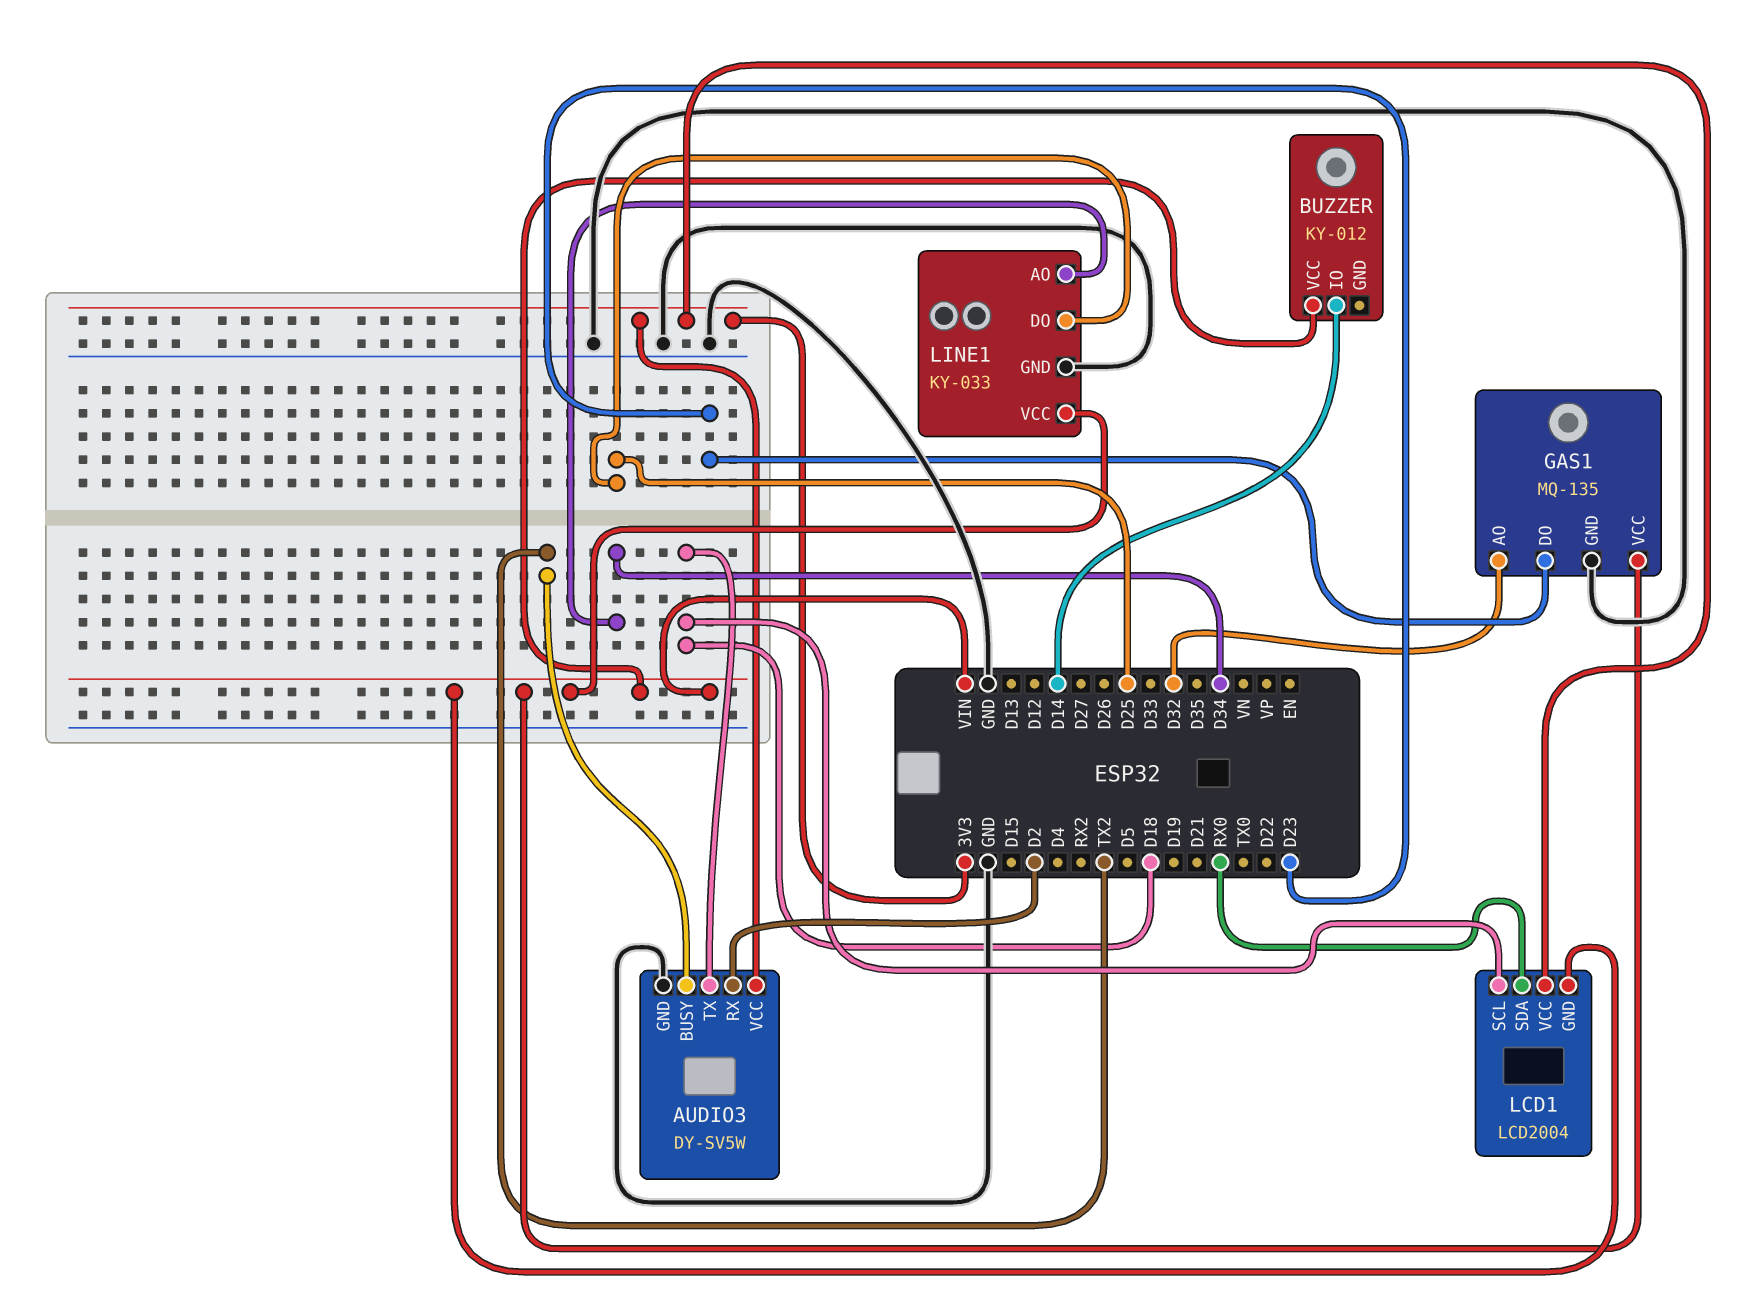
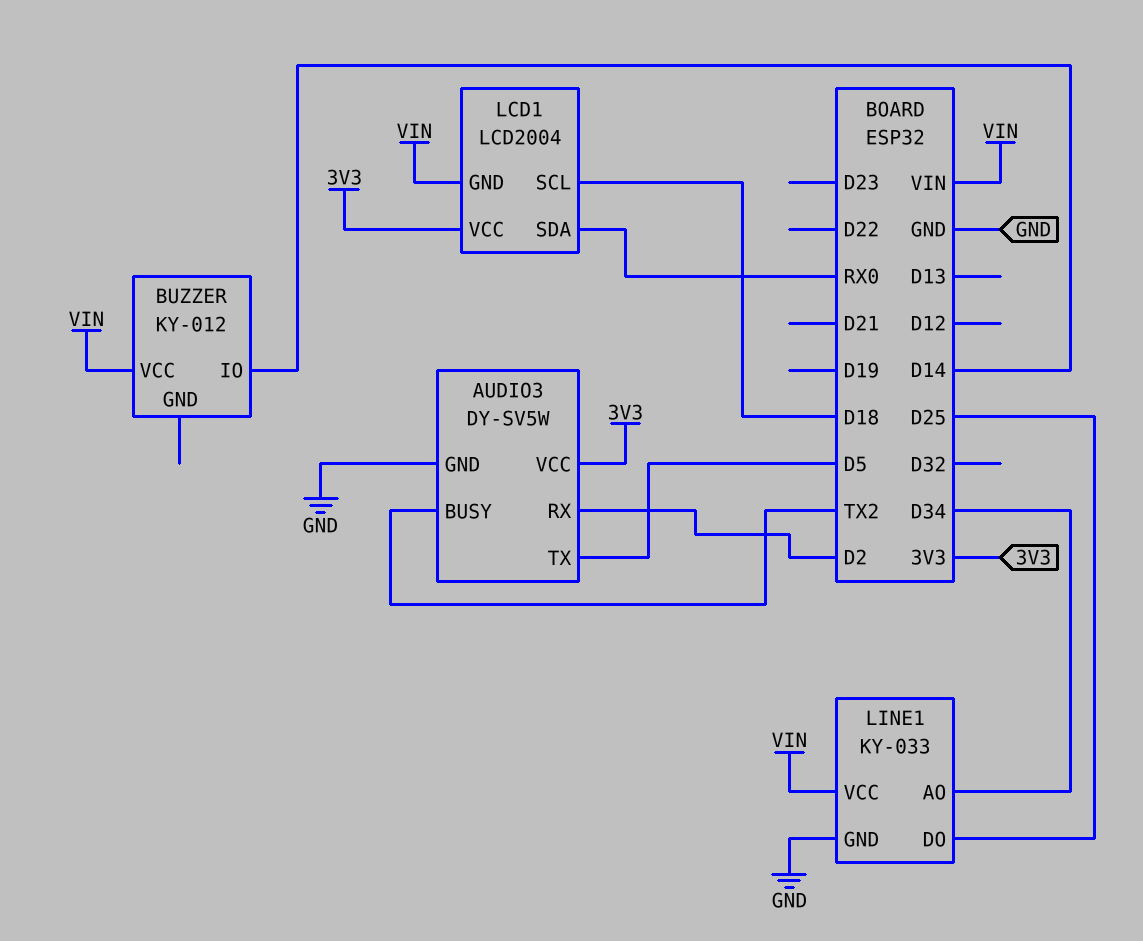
AUDIO3 pin TX: D18 -> D5
GAS1: MQ-135 -> none
GAS1 pin AO: D32 -> none
GAS1 pin DO: D23 -> none
GAS1 pin GND: GND -> none
GAS1 pin VCC: VIN -> none

